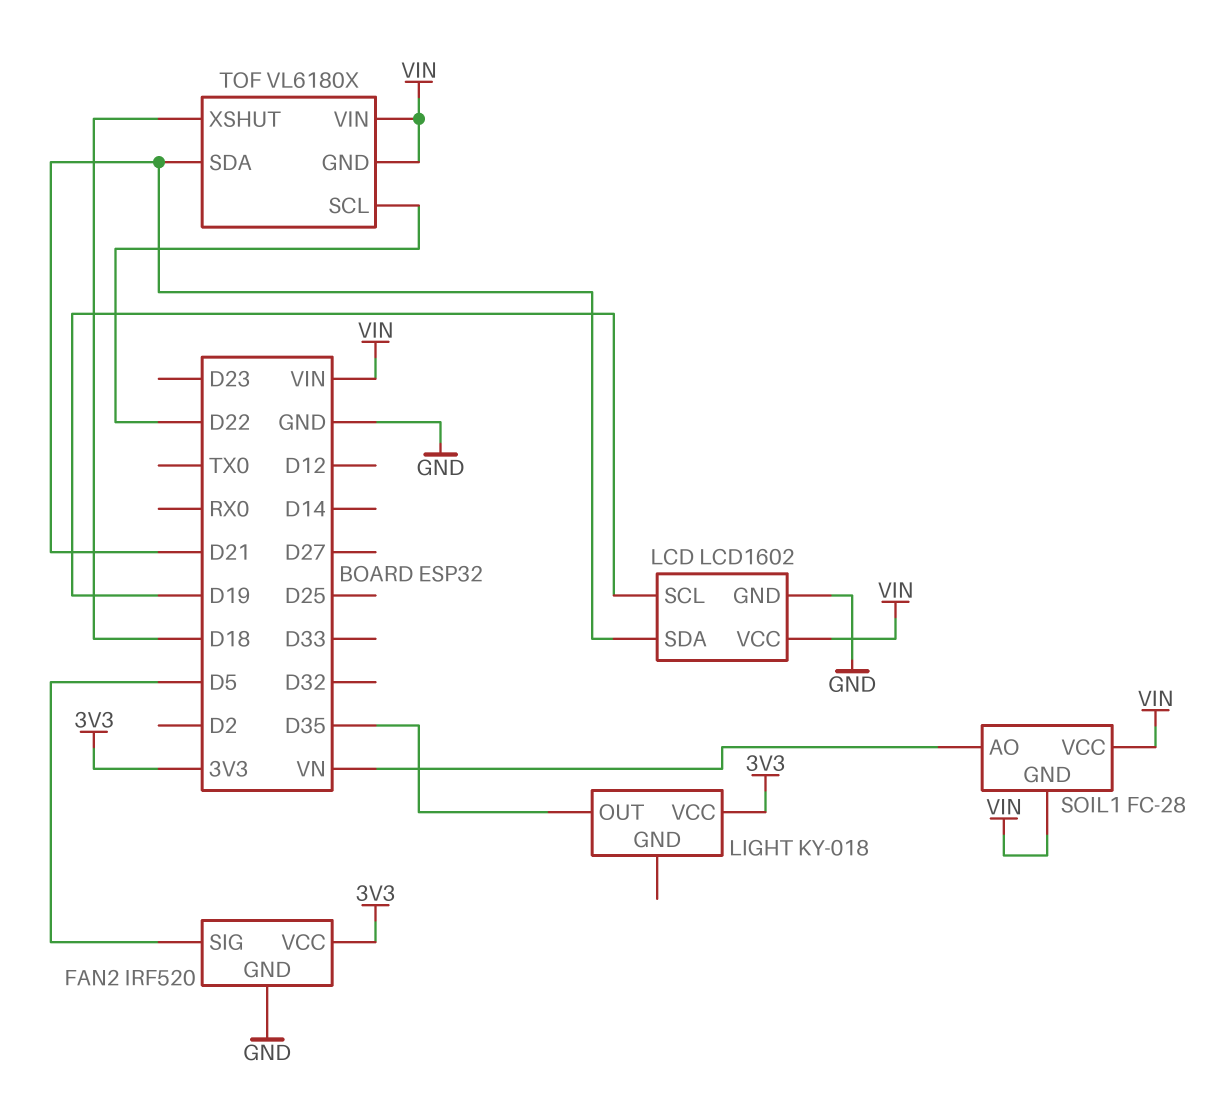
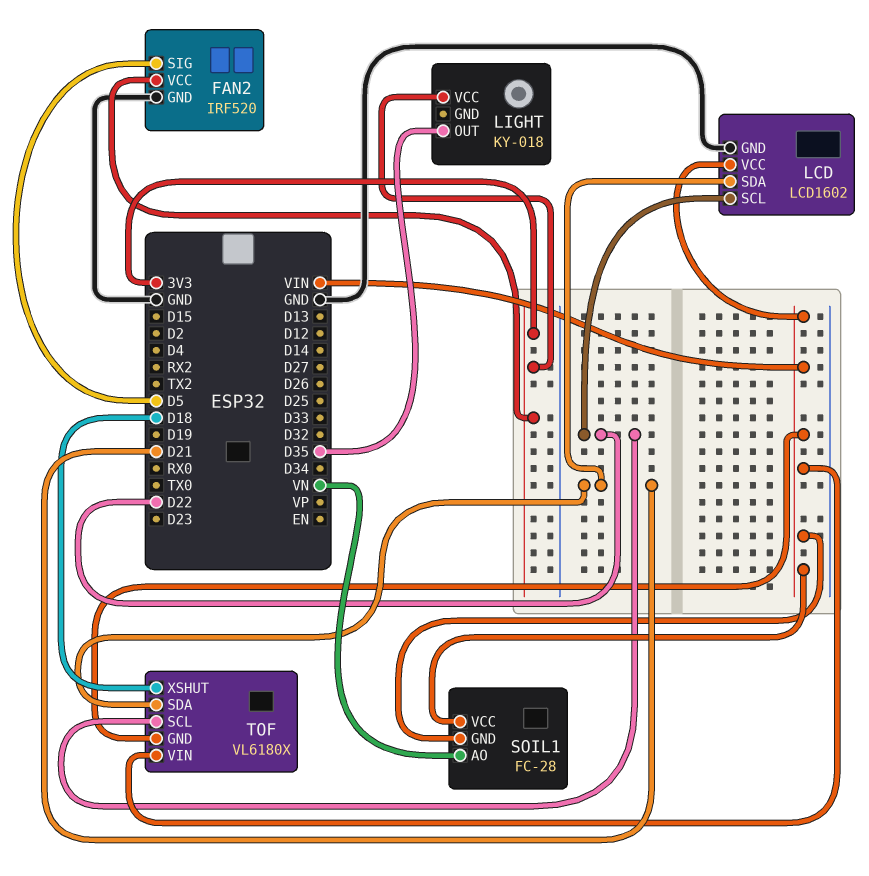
LCD pin SCL: D19 -> D22

